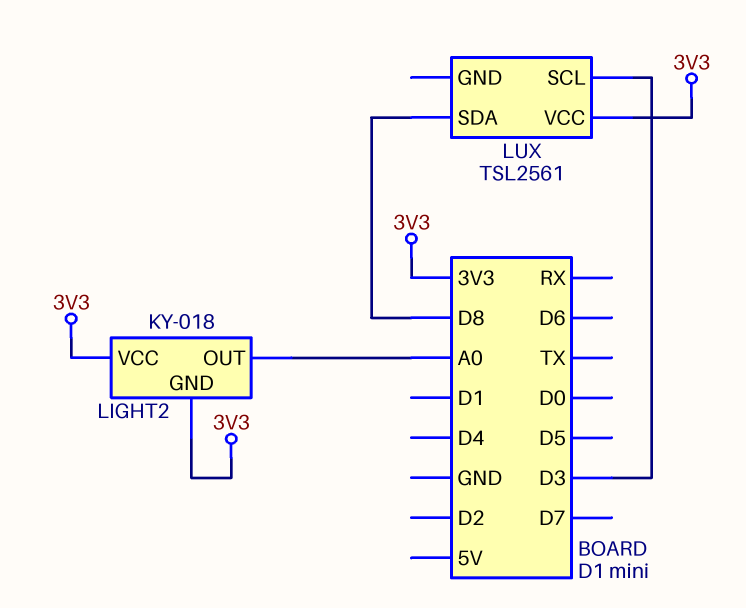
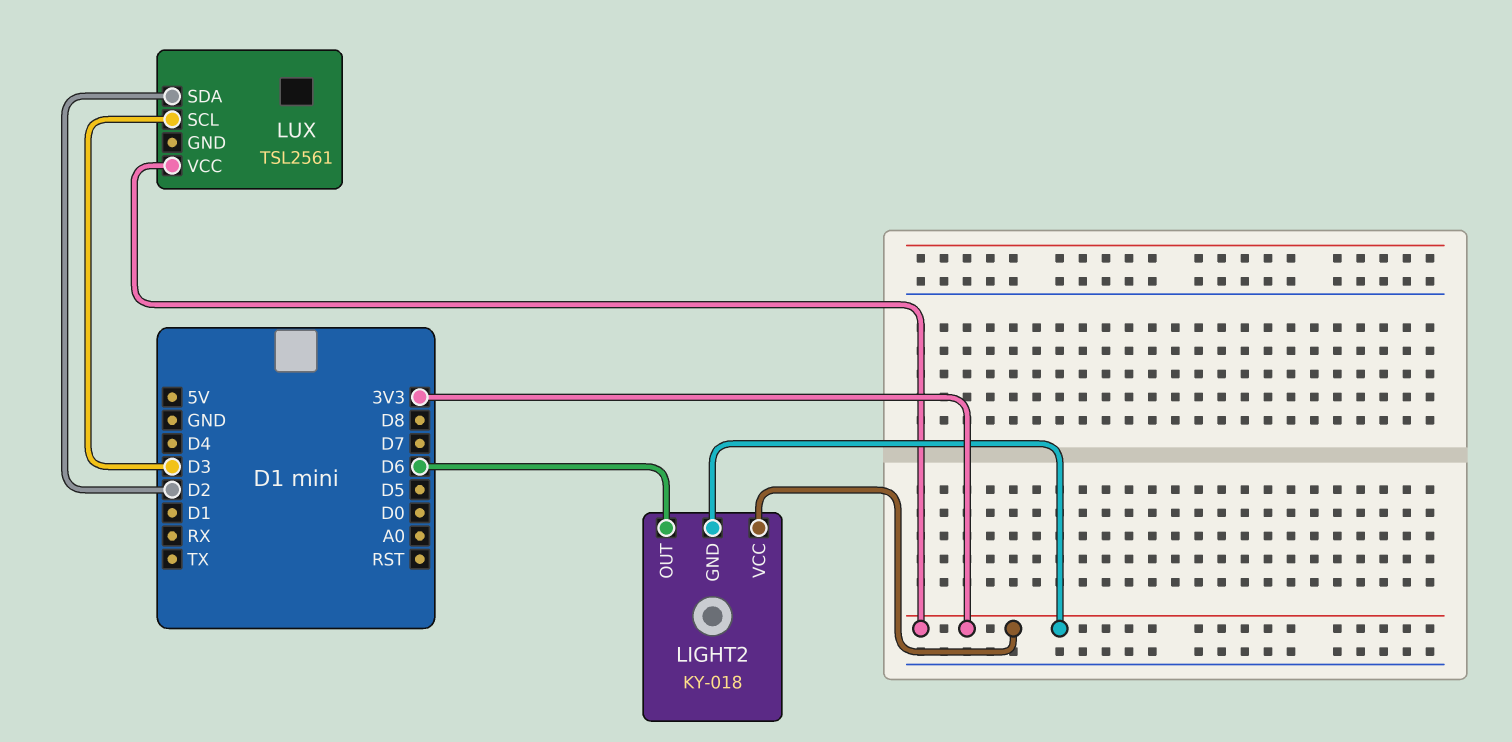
LIGHT2 pin OUT: A0 -> D6
LUX pin SDA: D8 -> D2

